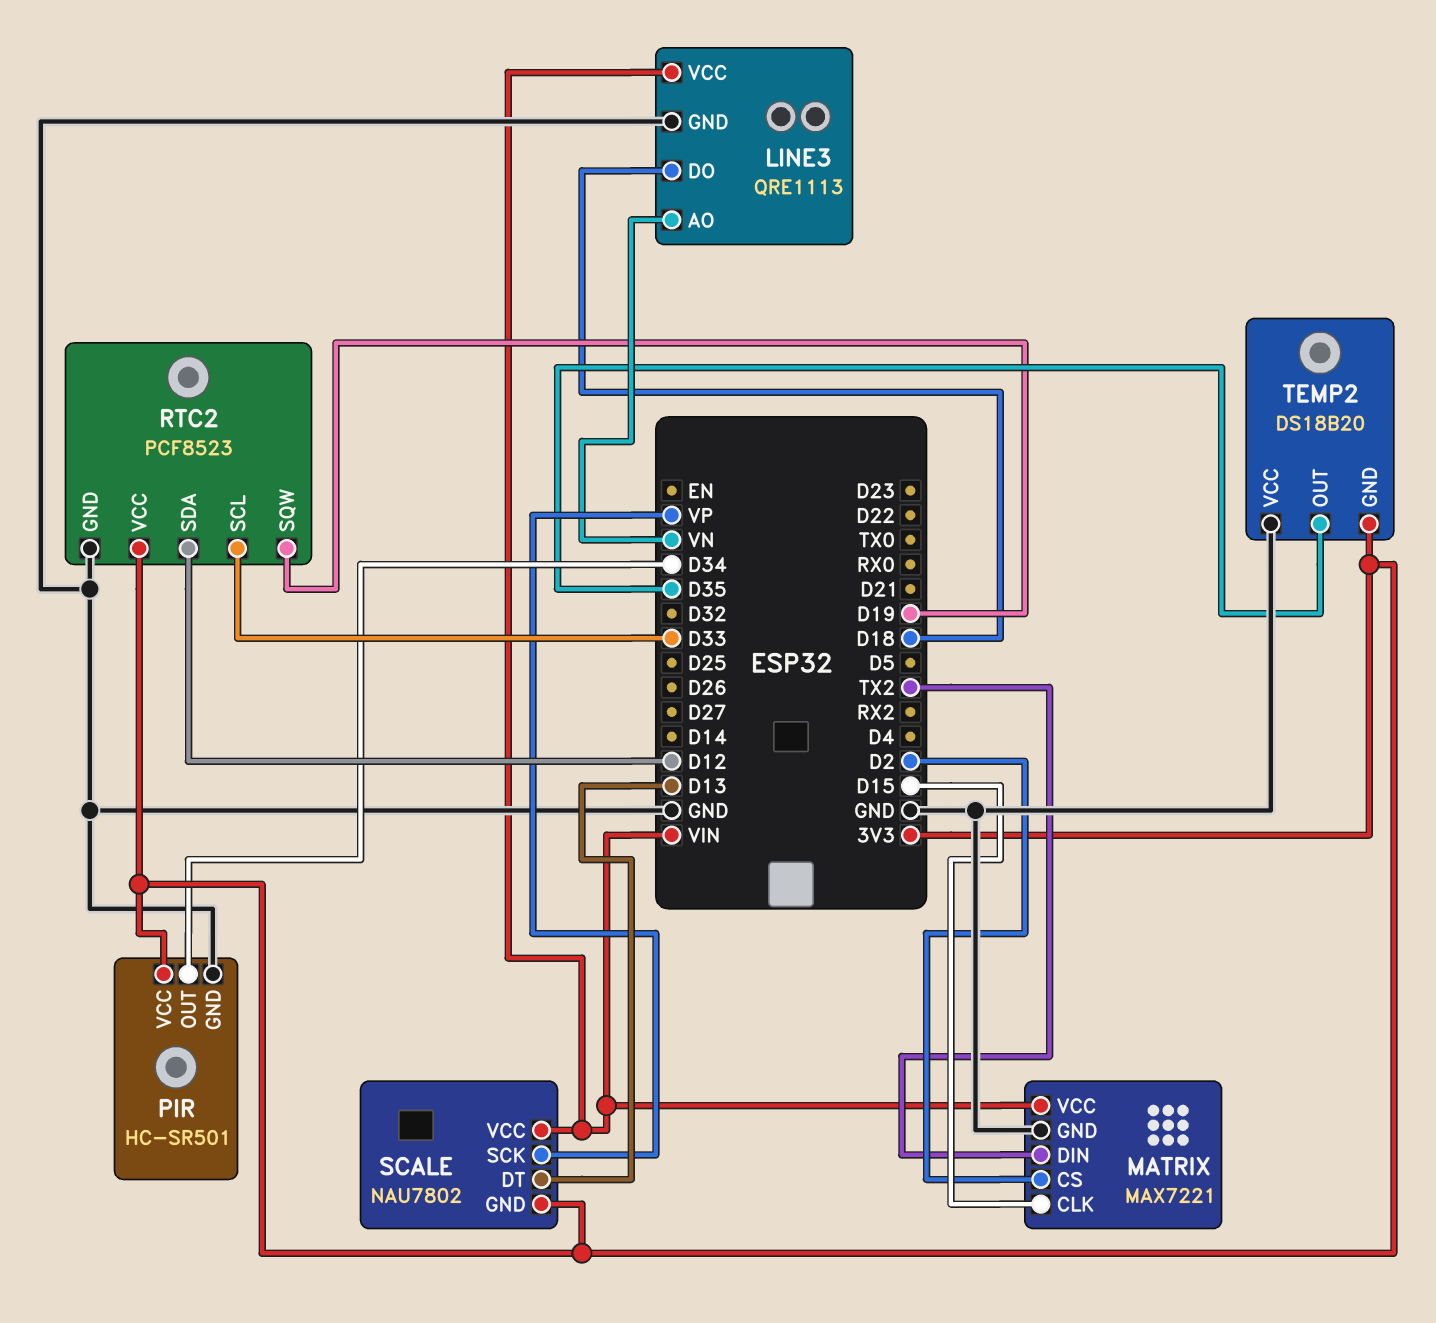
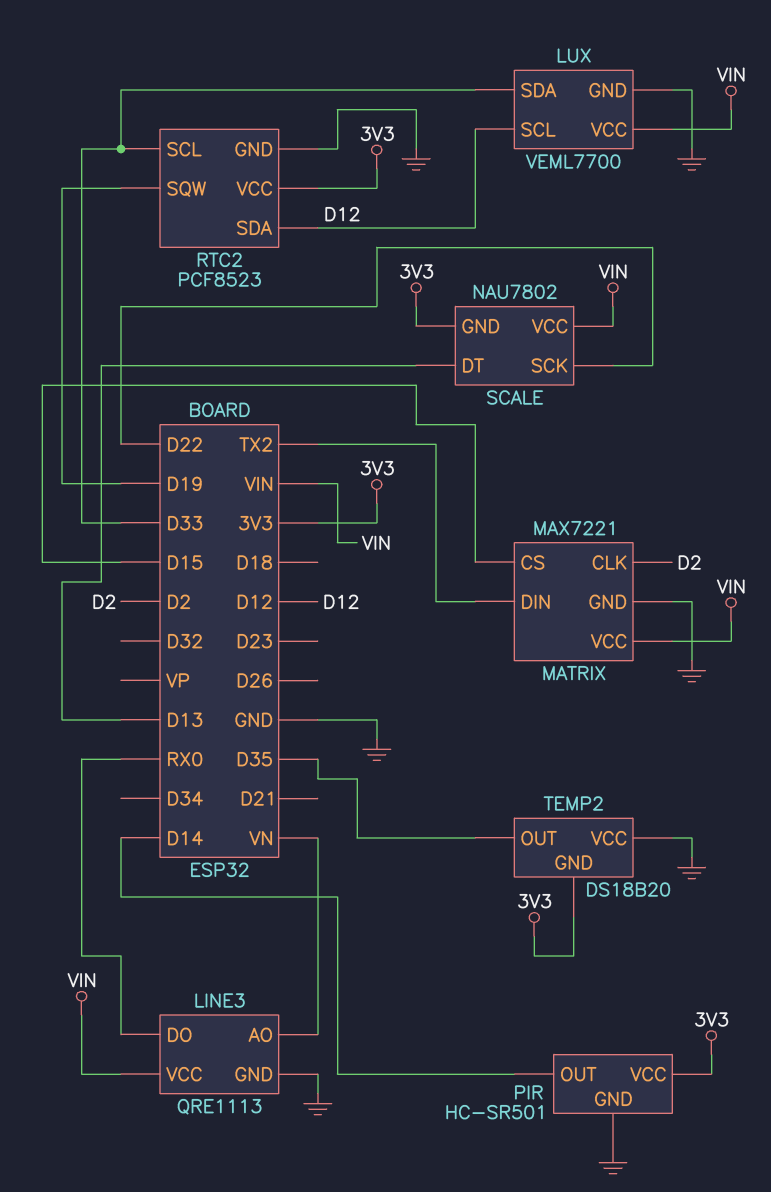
LINE3 pin DO: D18 -> RX0
LUX: none -> VEML7700
LUX pin GND: none -> GND
LUX pin SCL: none -> D12
LUX pin SDA: none -> D33
LUX pin VCC: none -> VIN
MATRIX pin CLK: D15 -> D2
MATRIX pin CS: D2 -> D15
PIR pin OUT: D34 -> D14
SCALE pin SCK: VP -> D22

